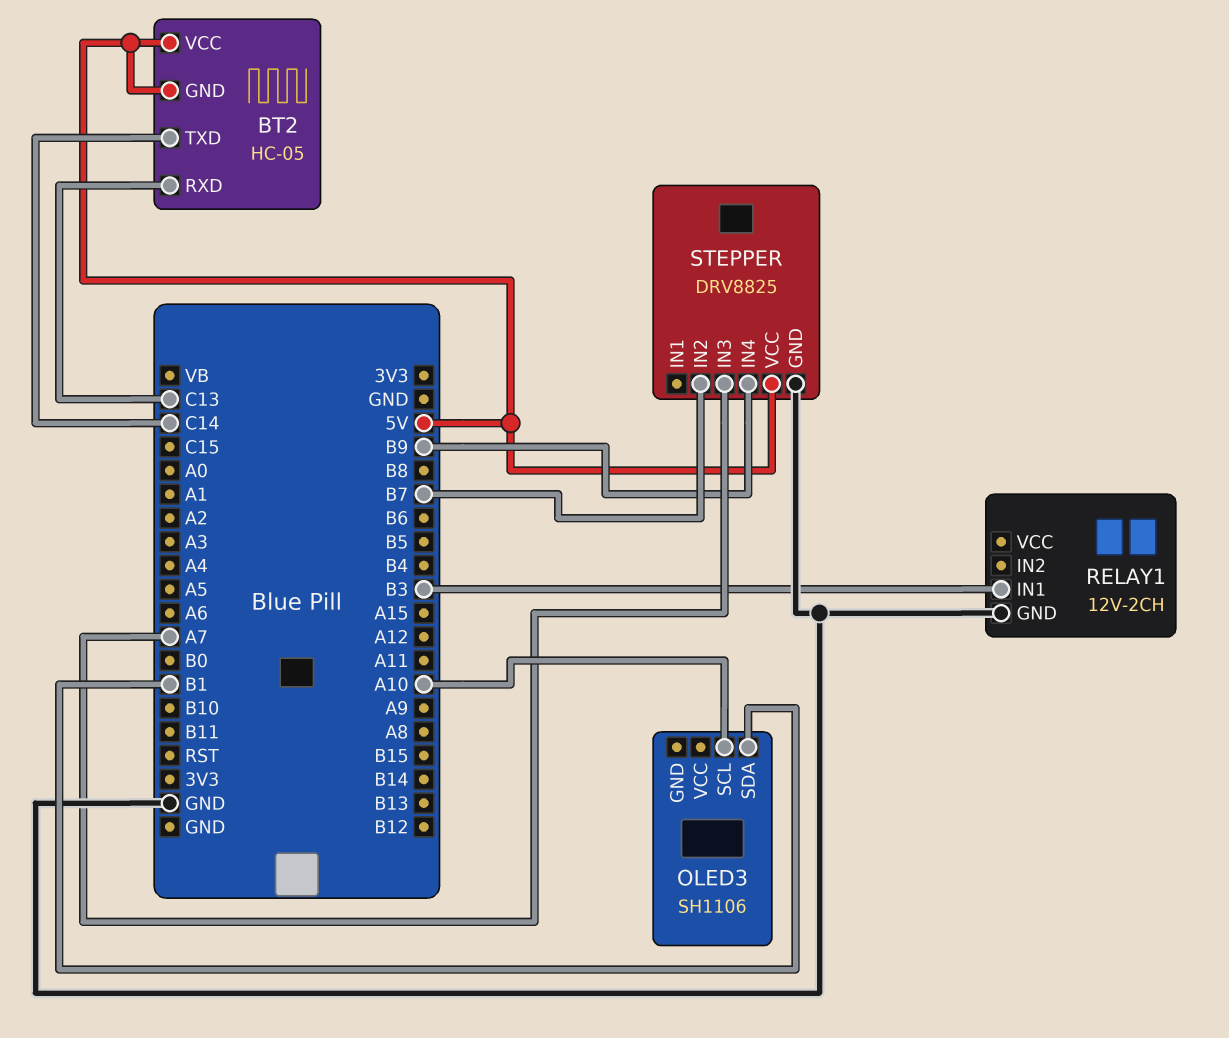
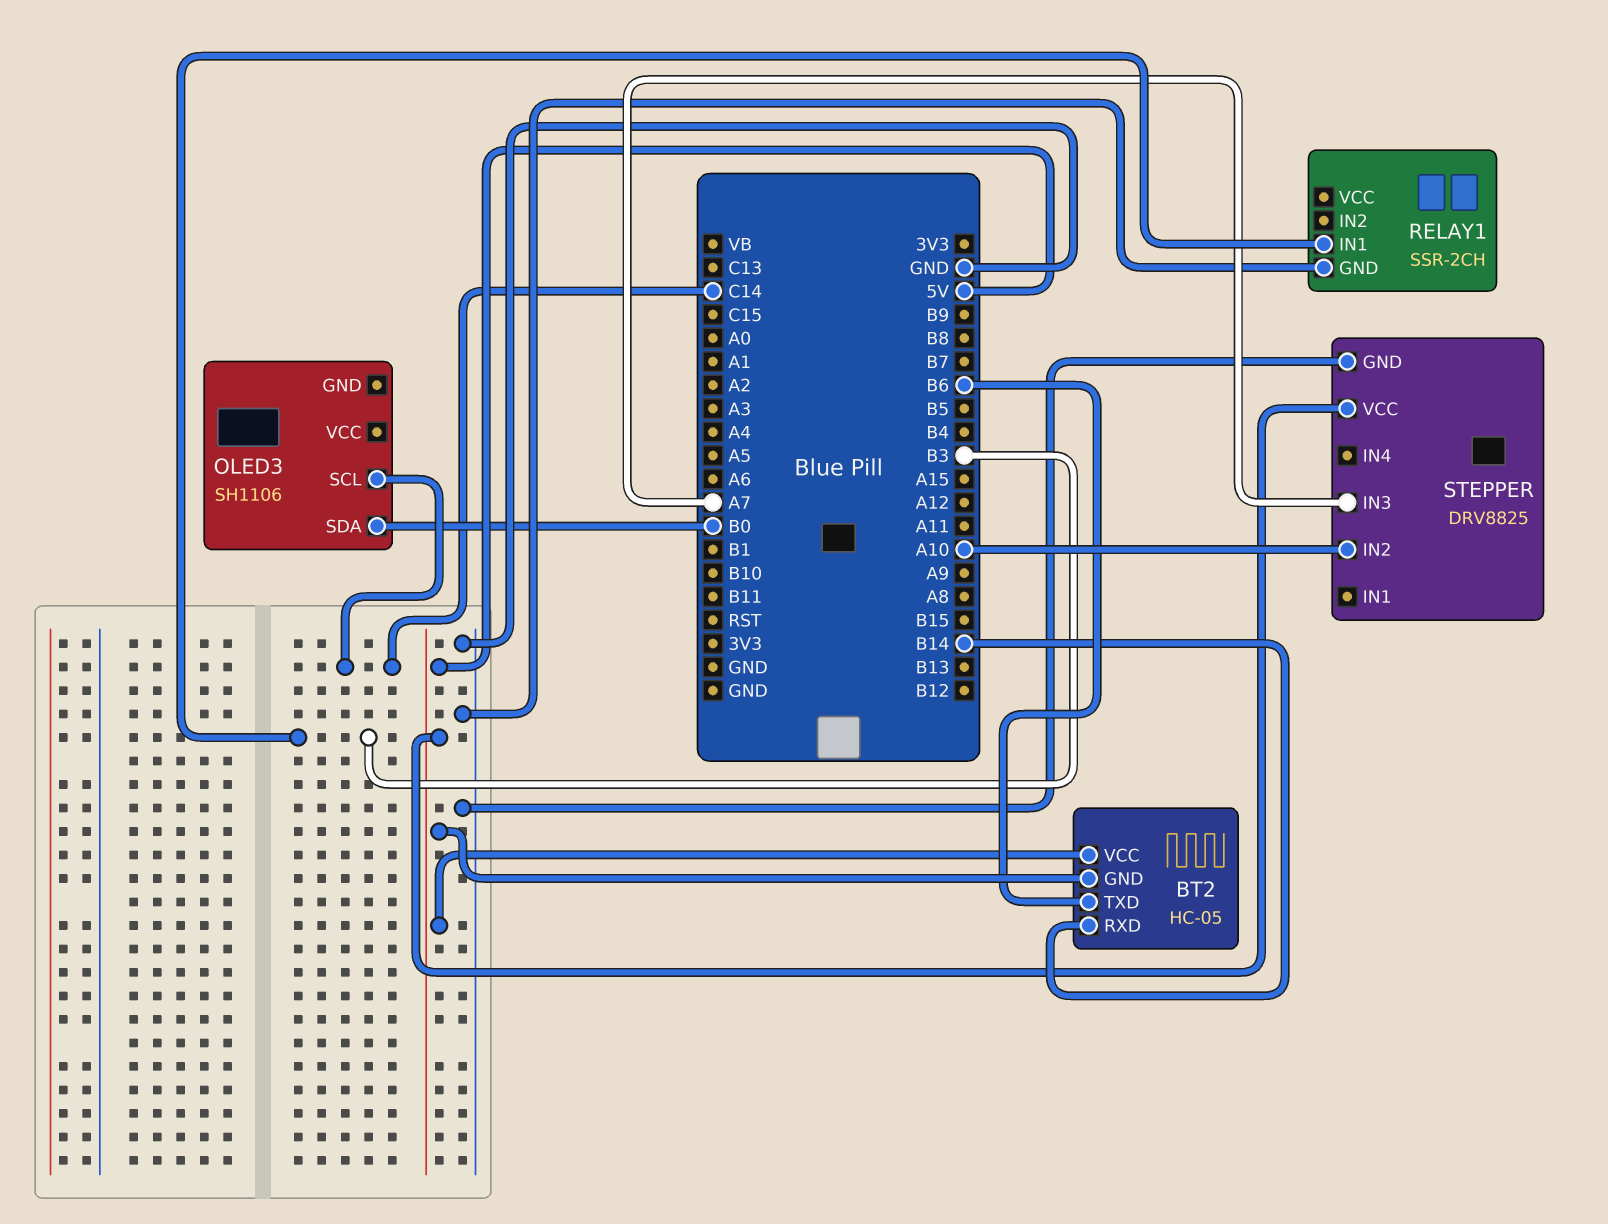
BT2 pin RXD: C13 -> B14
BT2 pin TXD: C14 -> B6
OLED3 pin SCL: A10 -> C14
OLED3 pin SDA: B1 -> B0
RELAY1: 12V-2CH -> SSR-2CH
STEPPER pin IN2: B7 -> A10
STEPPER pin IN4: B9 -> none

